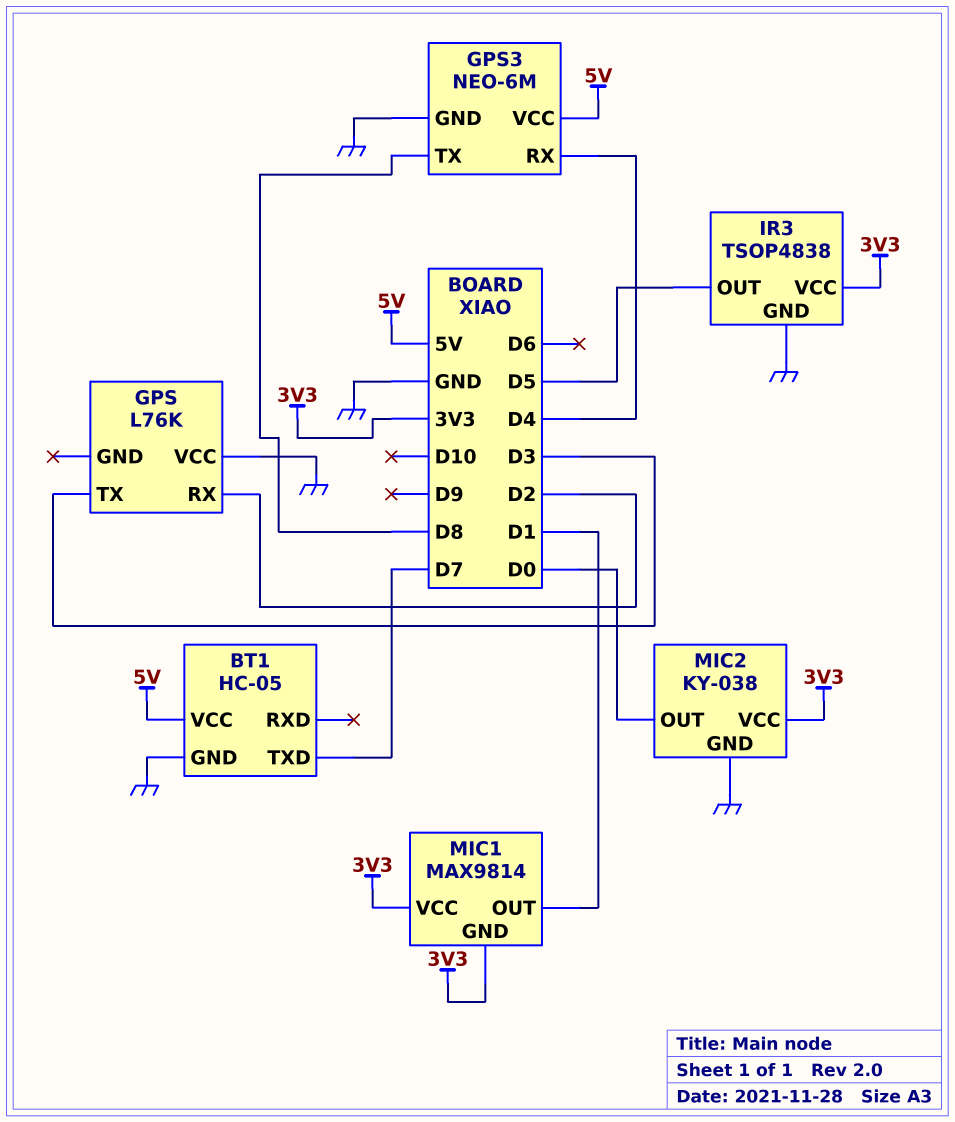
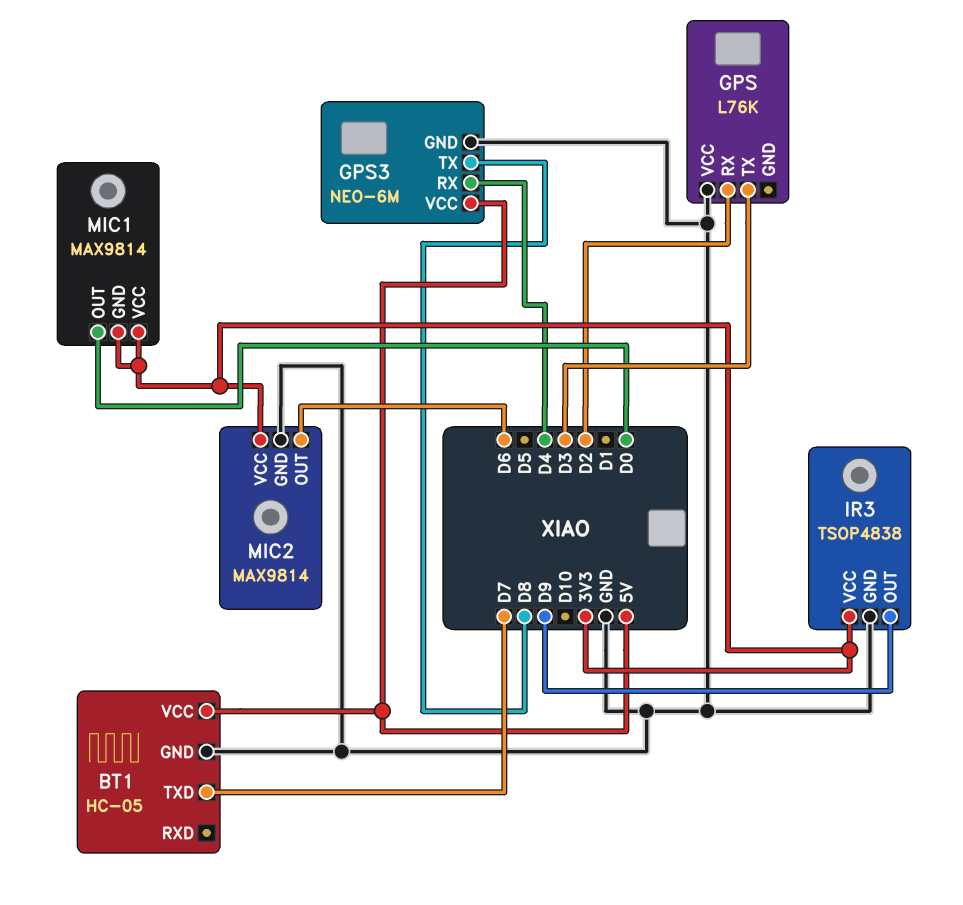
IR3 pin OUT: D5 -> D9
MIC1 pin OUT: D1 -> D0
MIC2: KY-038 -> MAX9814
MIC2 pin OUT: D0 -> D6

